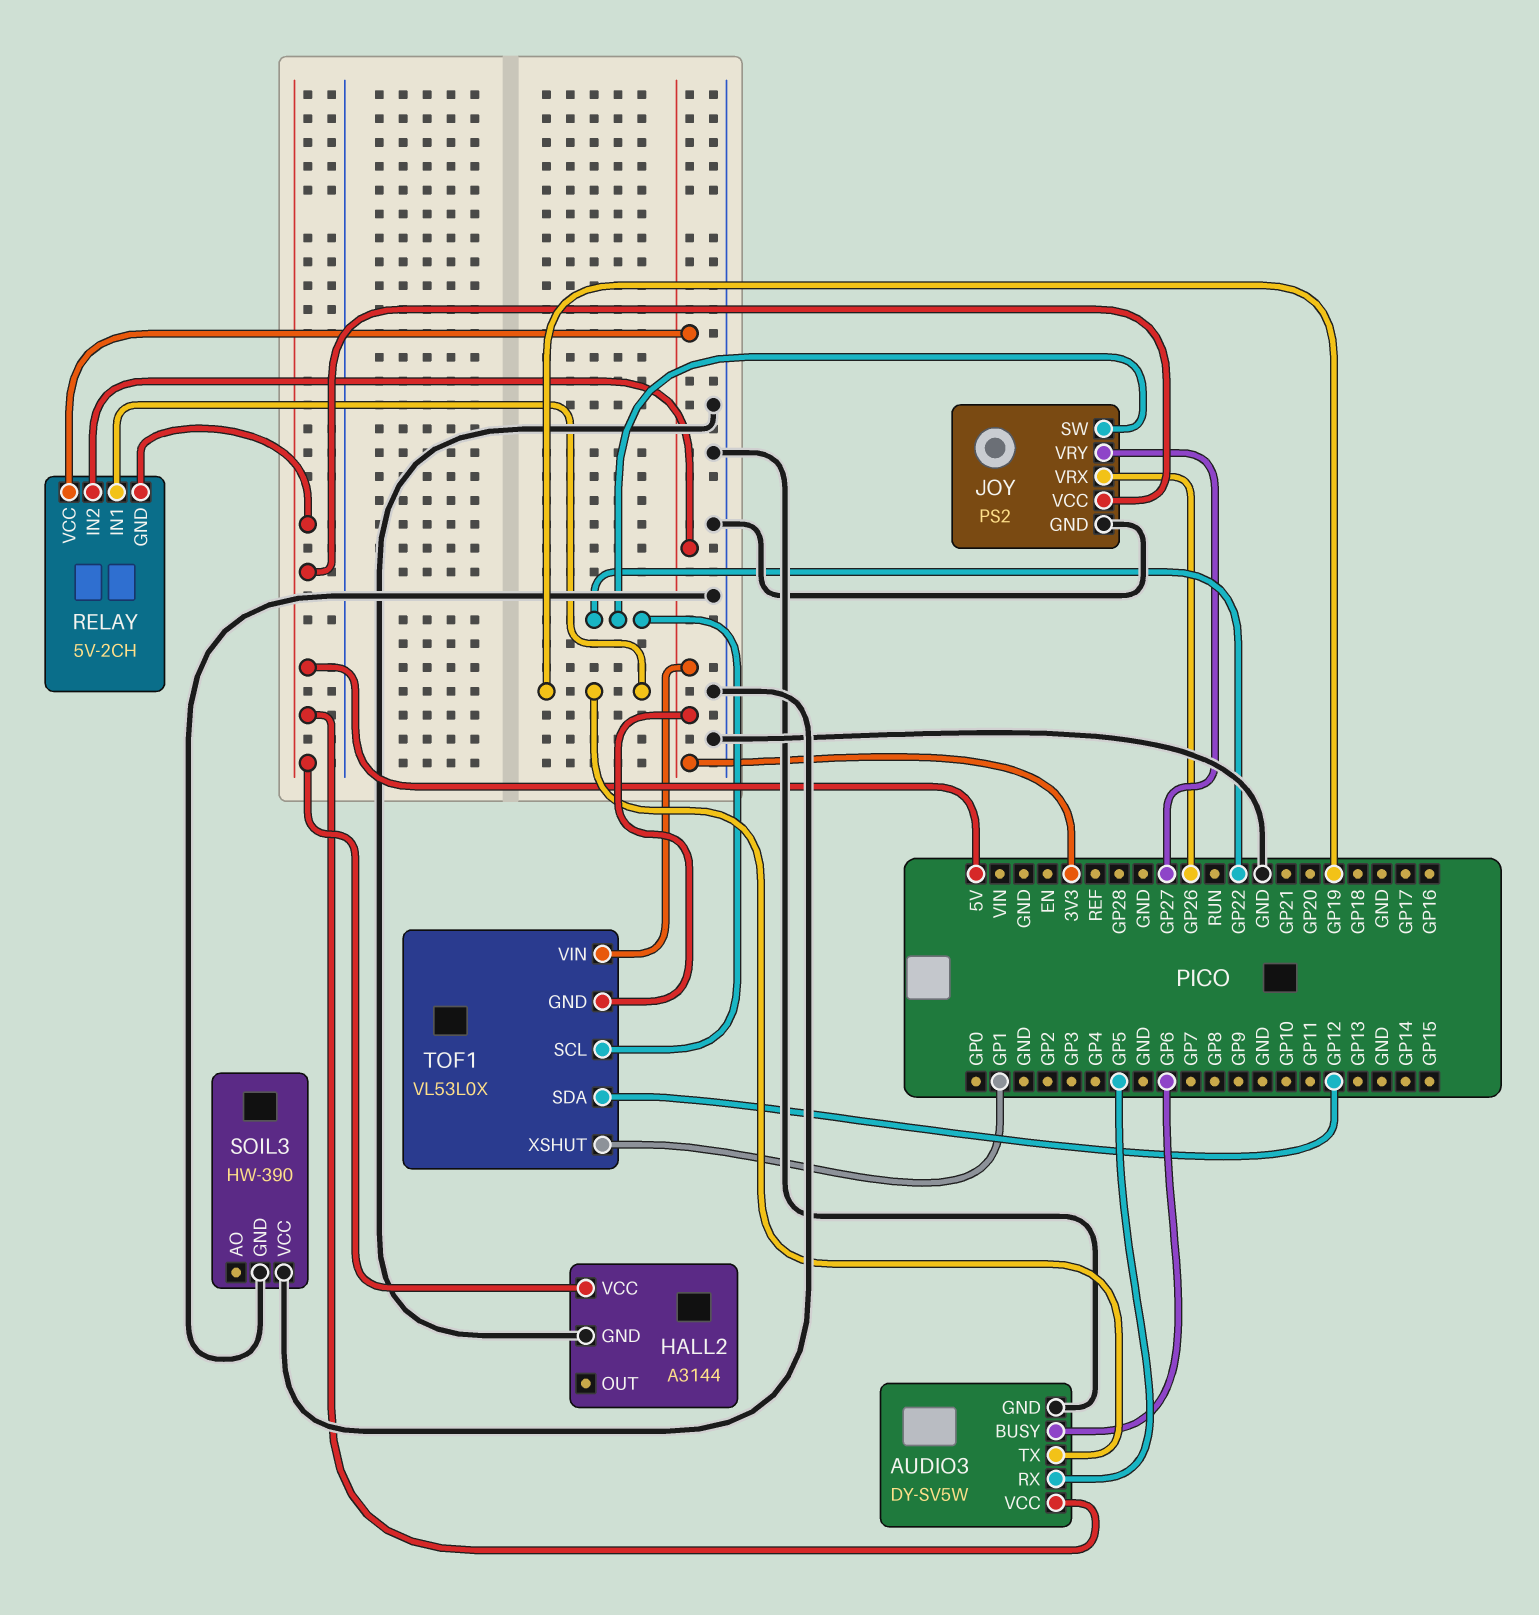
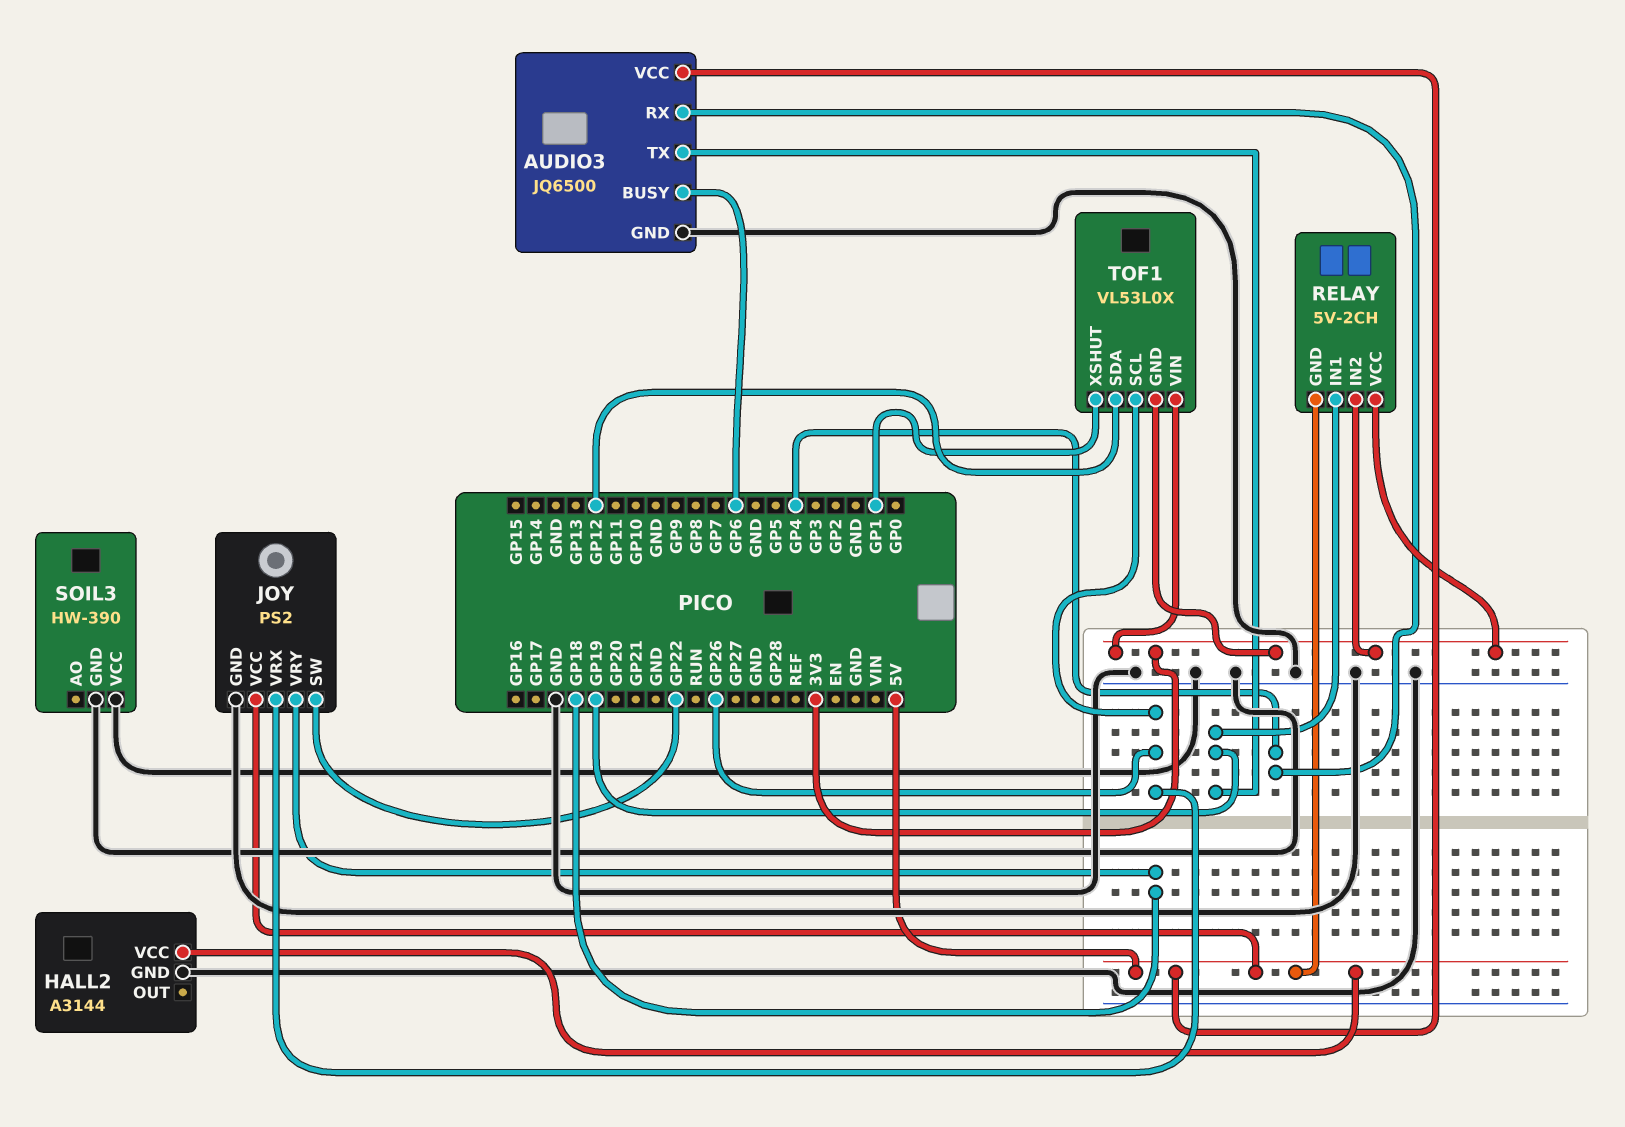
AUDIO3: DY-SV5W -> JQ6500
AUDIO3 pin RX: GP5 -> GP4
JOY pin VRY: GP27 -> GP18
TOF1 pin SCL: GP22 -> GP26

